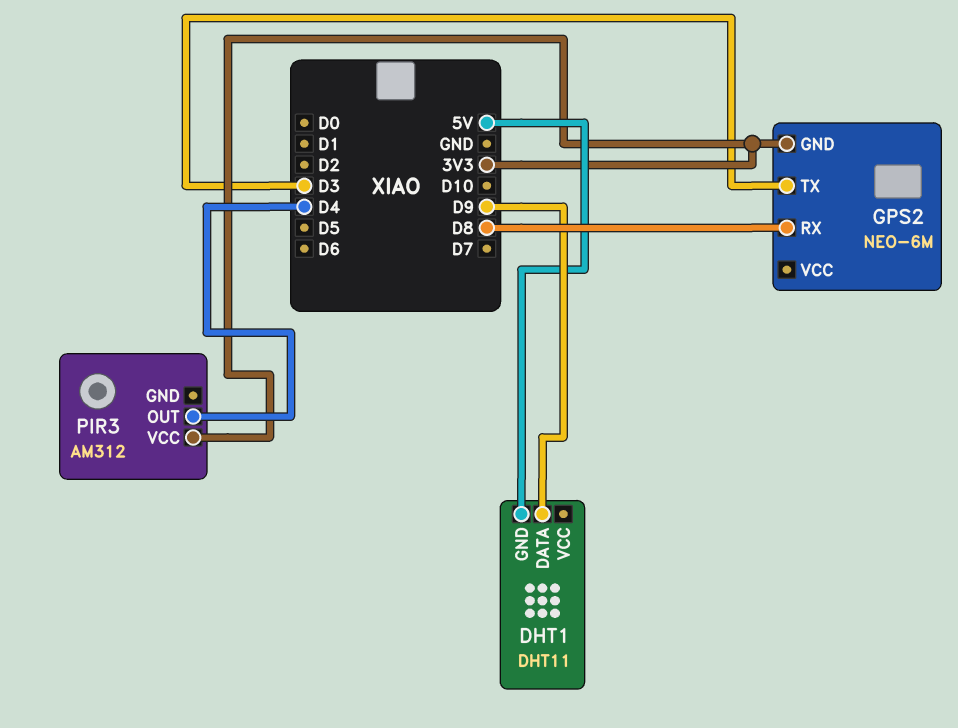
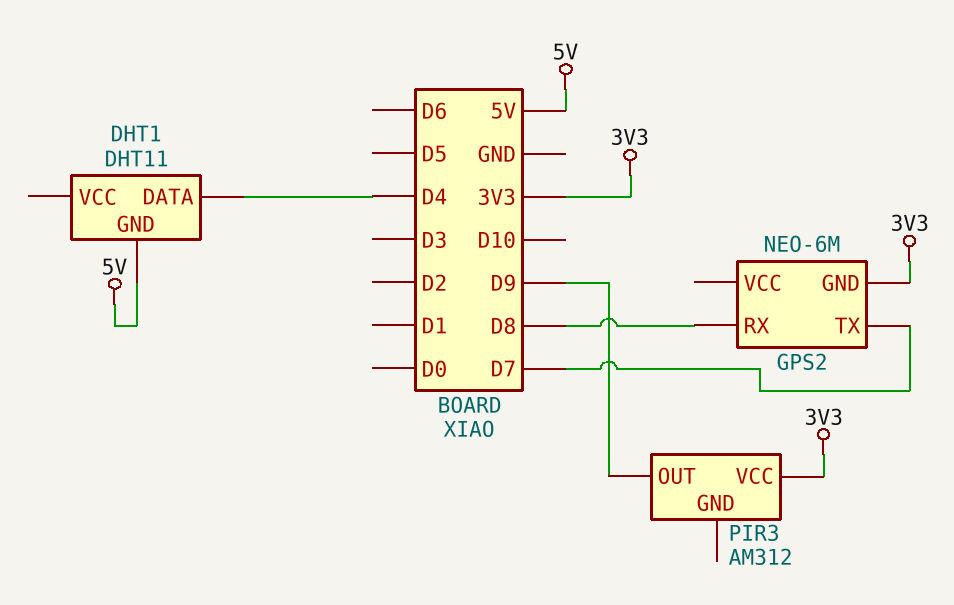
DHT1 pin DATA: D9 -> D4
GPS2 pin TX: D3 -> D7
PIR3 pin OUT: D4 -> D9

